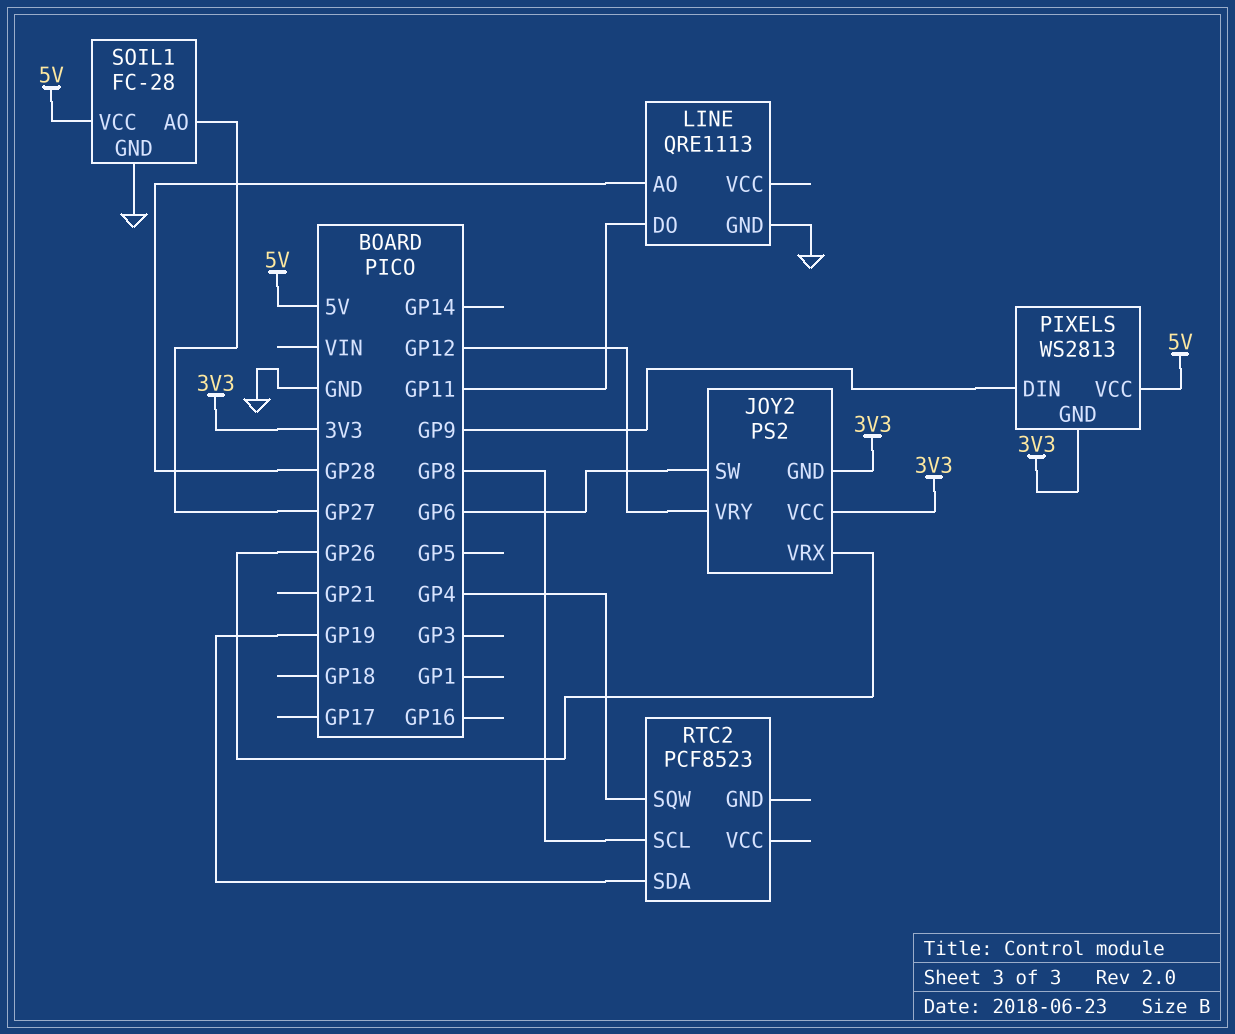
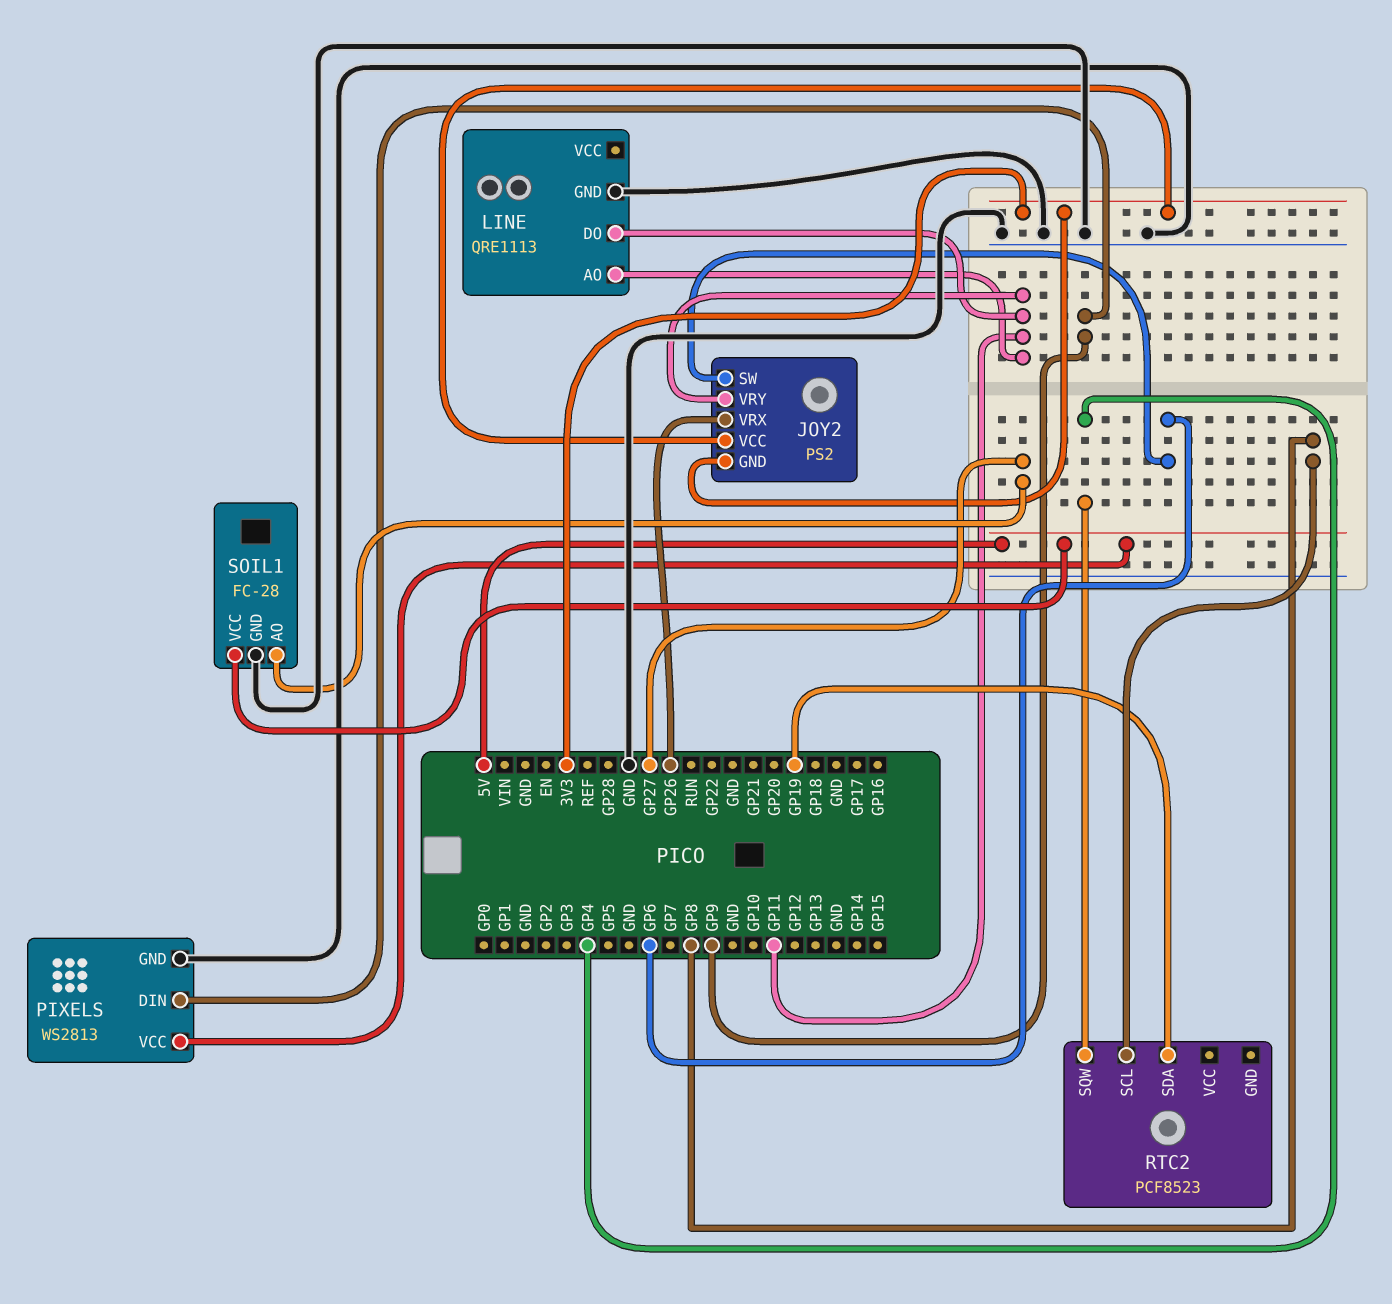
JOY2 pin VRY: GP12 -> GP11
LINE pin AO: GP28 -> GP11
PIXELS pin GND: 3V3 -> GND

